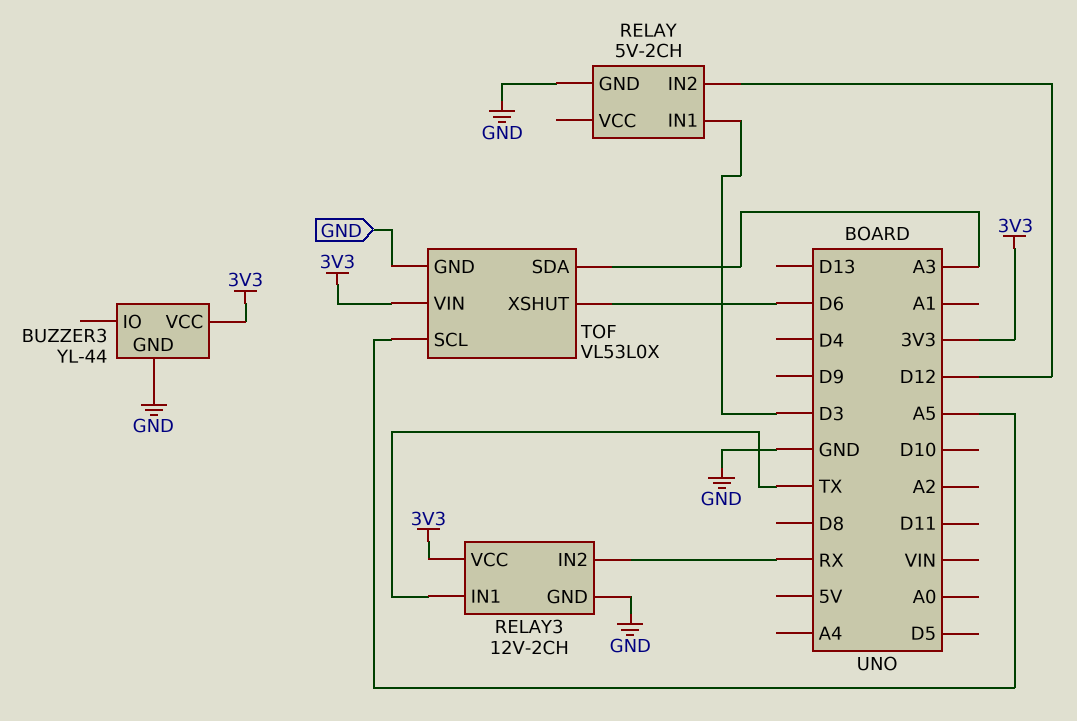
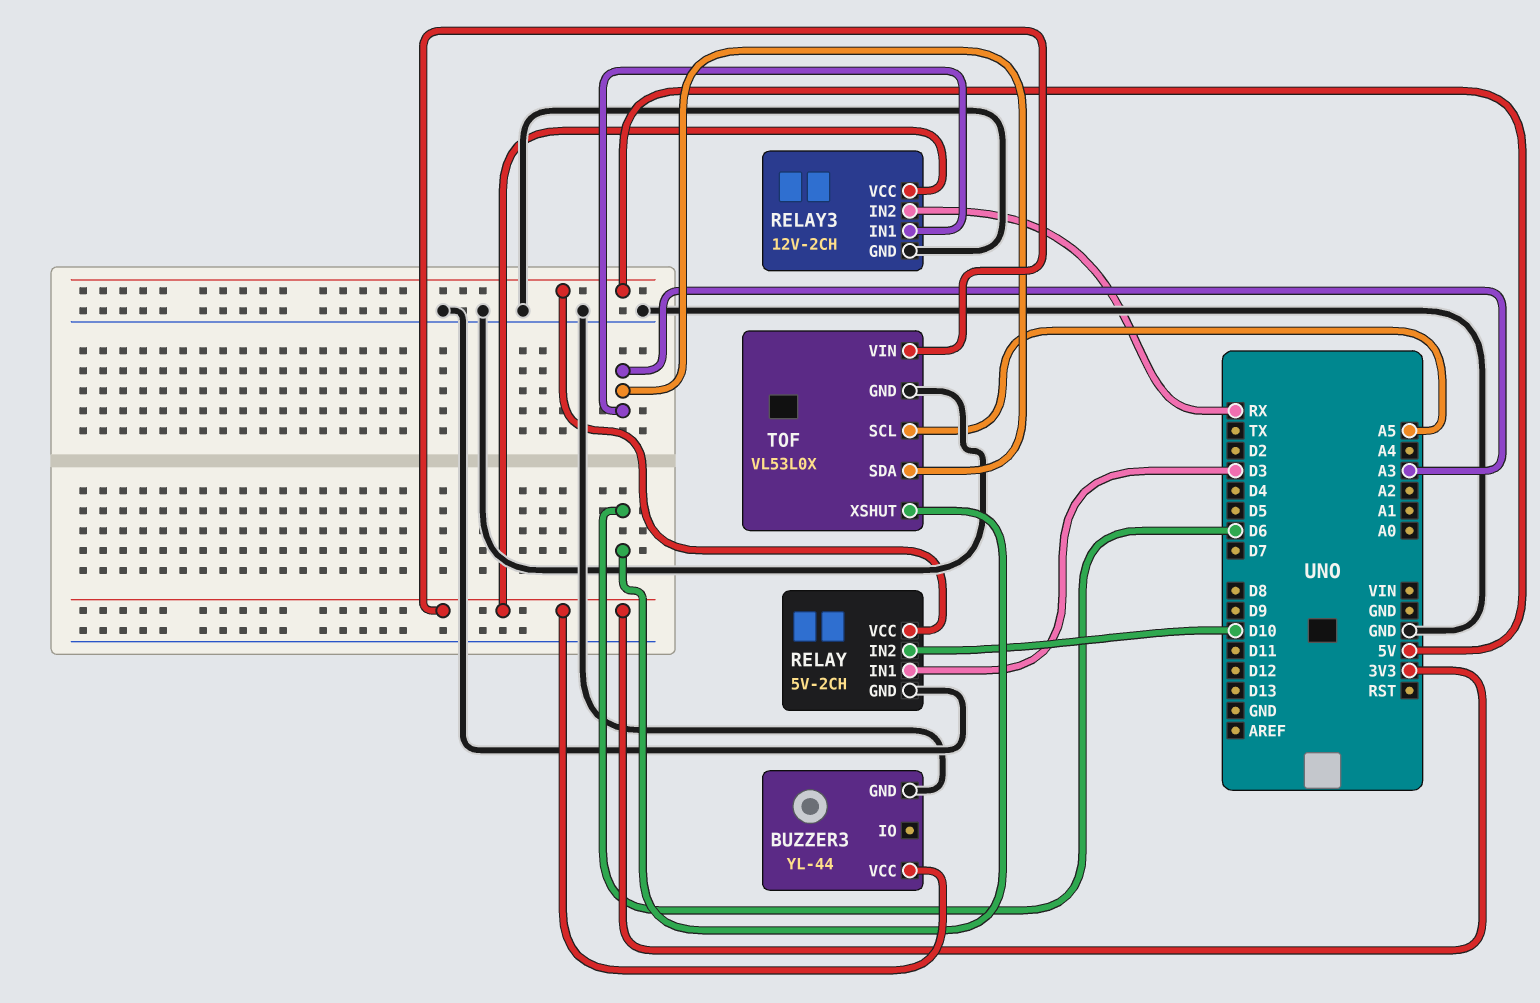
RELAY pin IN2: D12 -> D10
RELAY pin VCC: none -> 5V
RELAY3 pin IN1: TX -> A3

